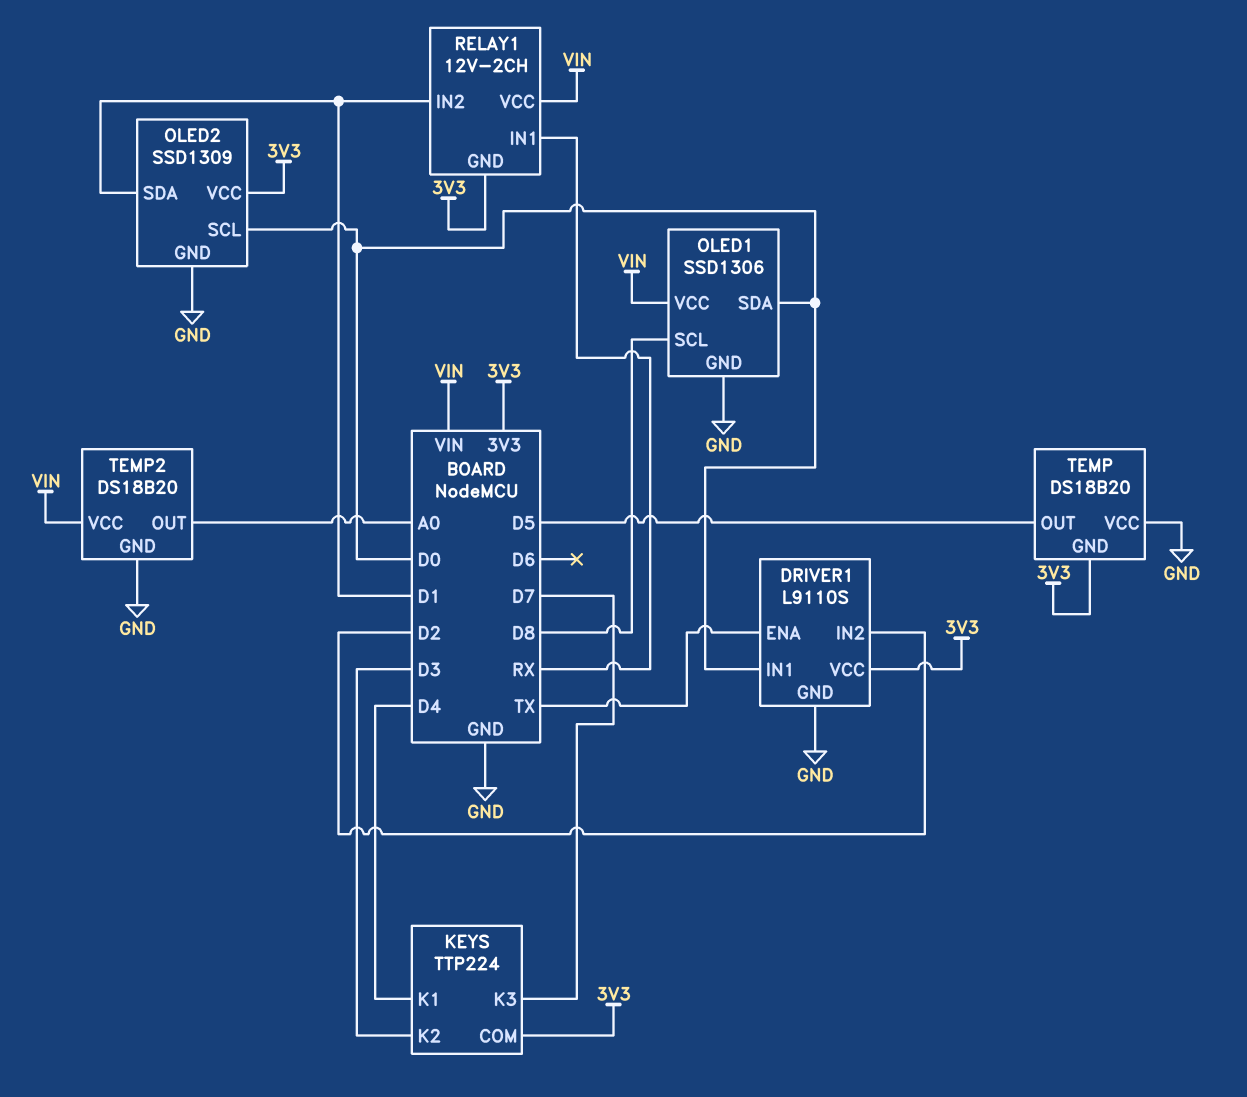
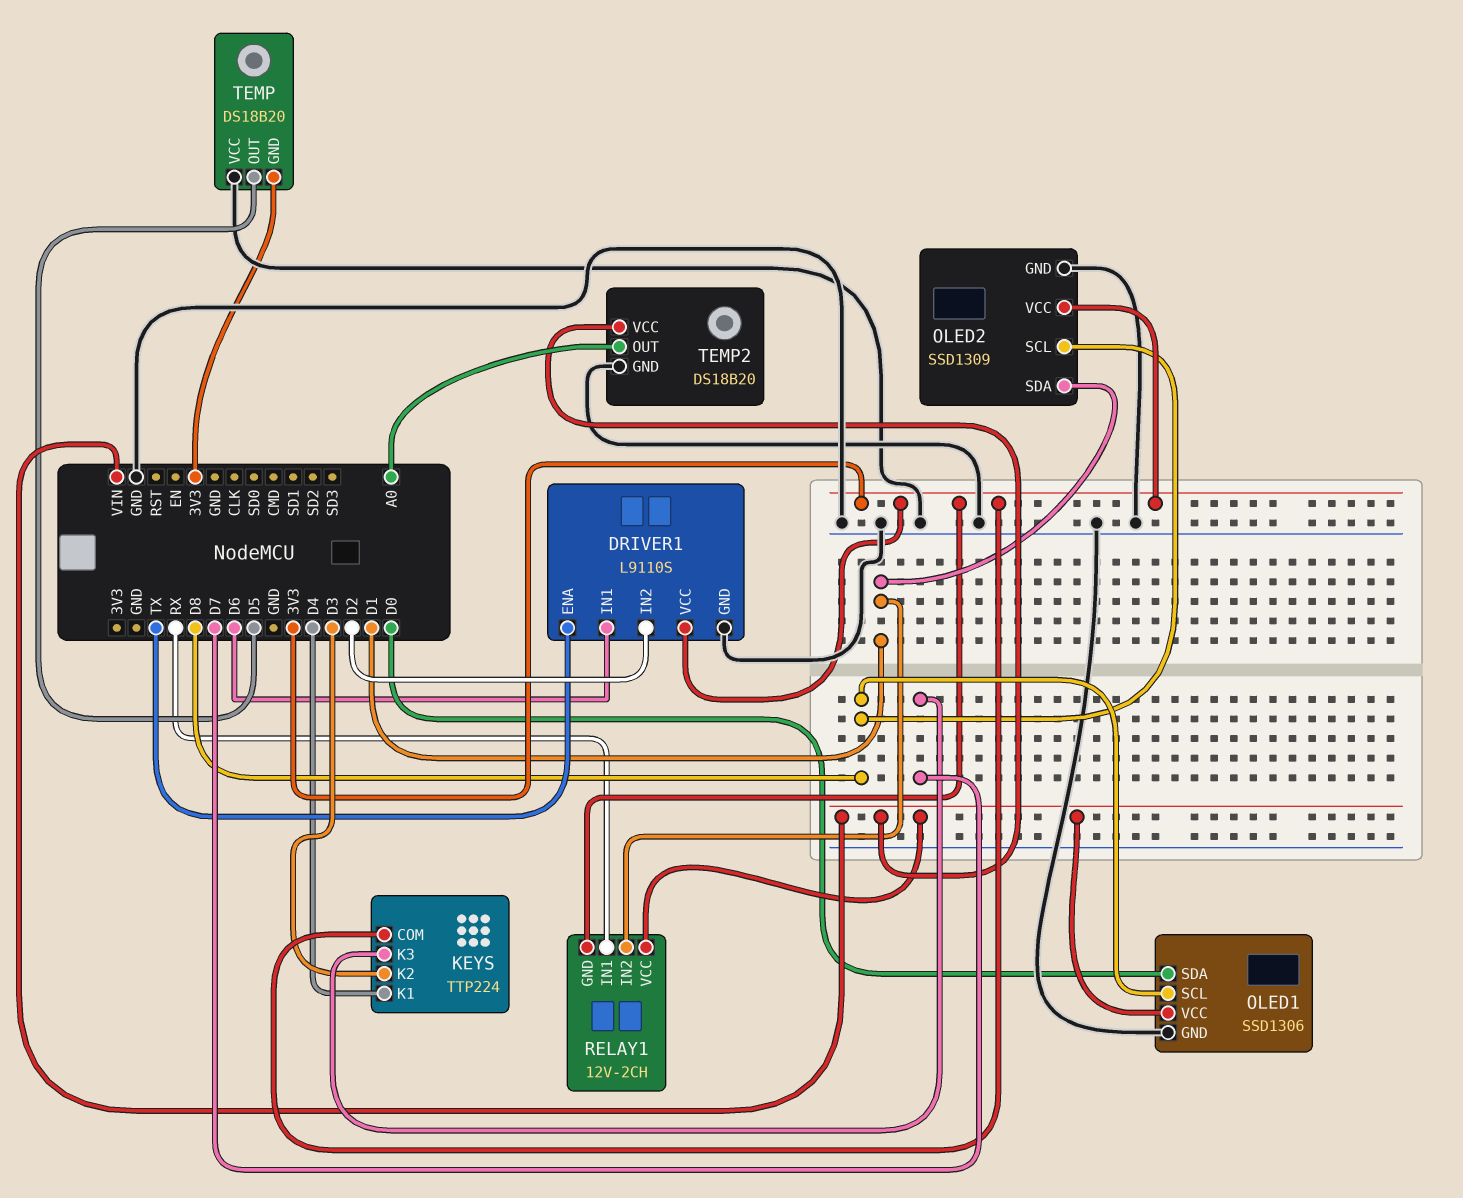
DRIVER1 pin IN1: D0 -> D6
OLED2 pin SCL: D0 -> D8

